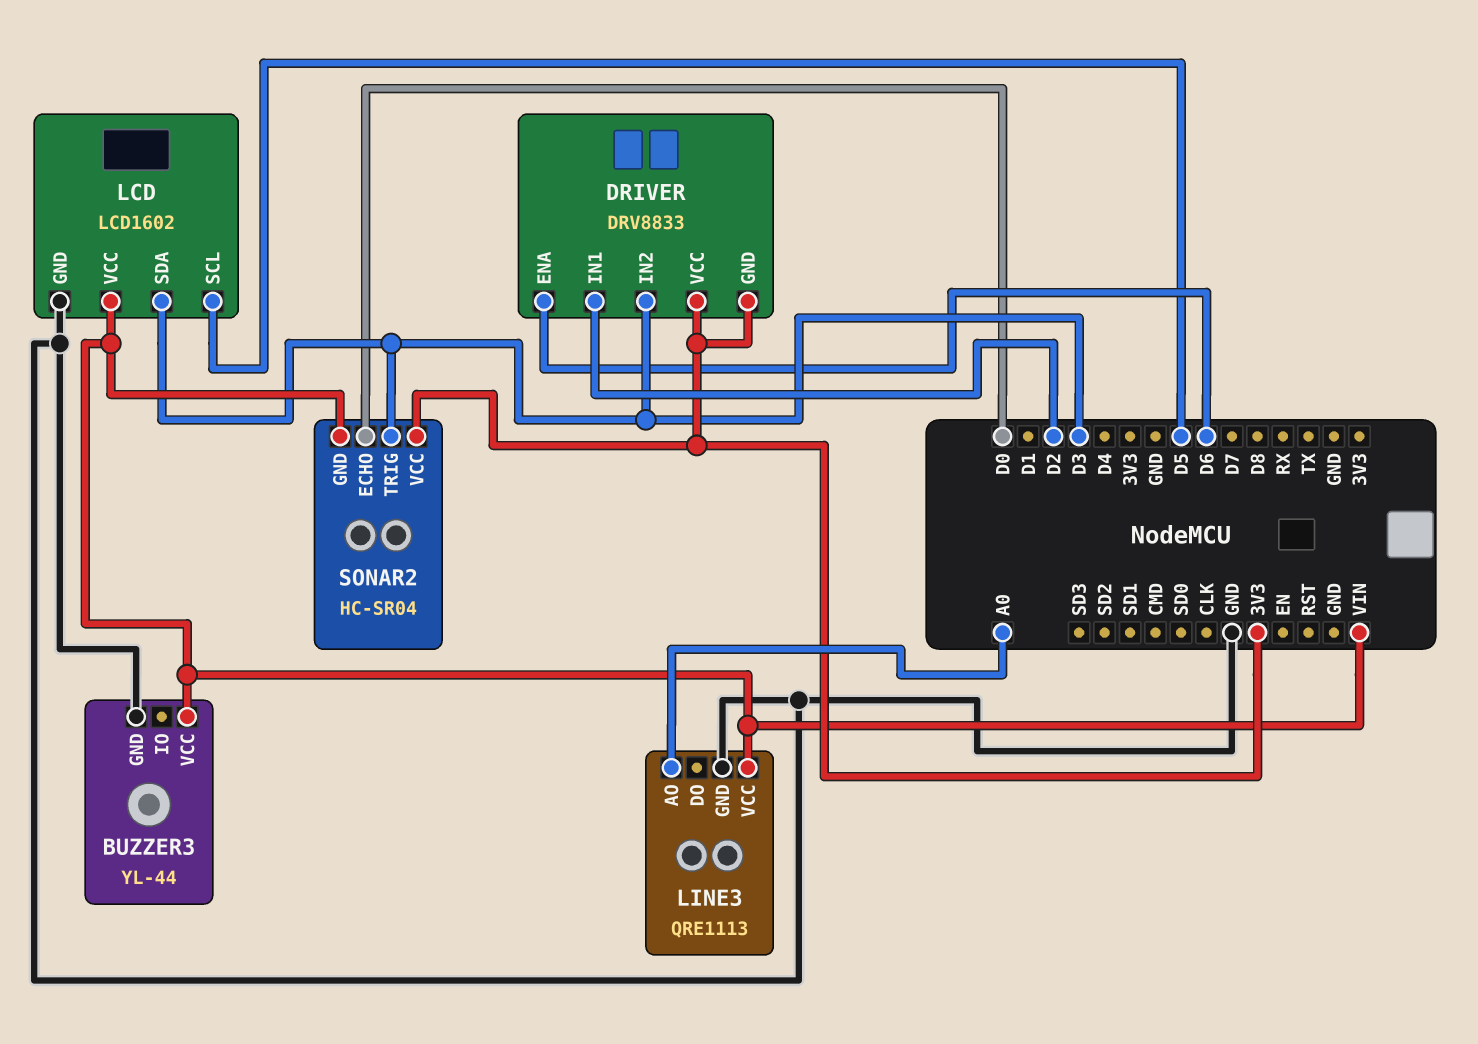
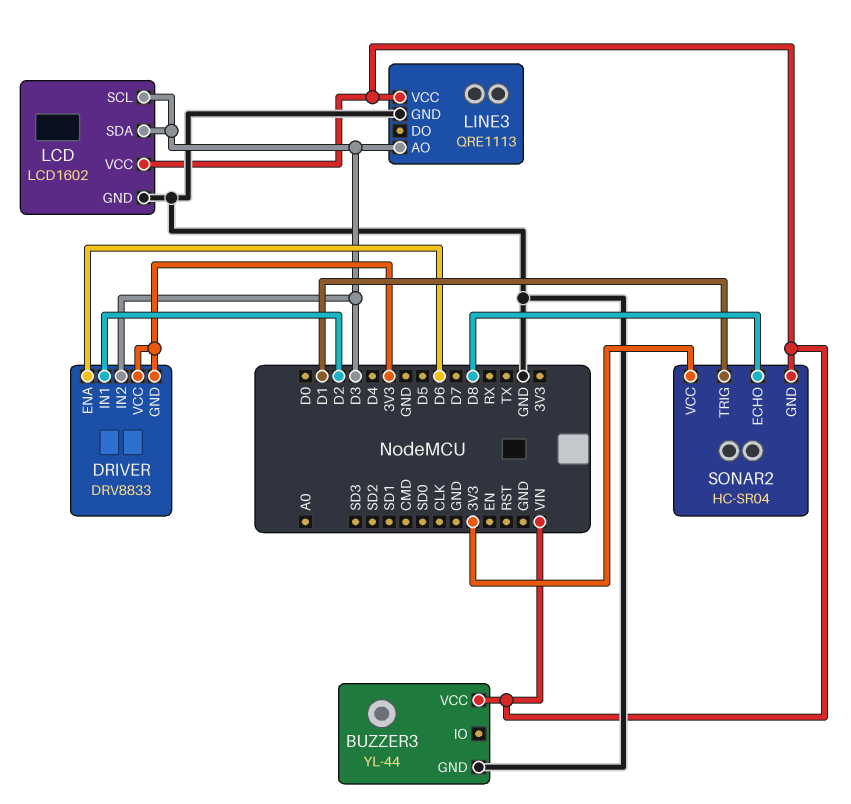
LCD pin SCL: D5 -> D3
LINE3 pin AO: A0 -> D3
SONAR2 pin ECHO: D0 -> D8
SONAR2 pin TRIG: D3 -> D1

